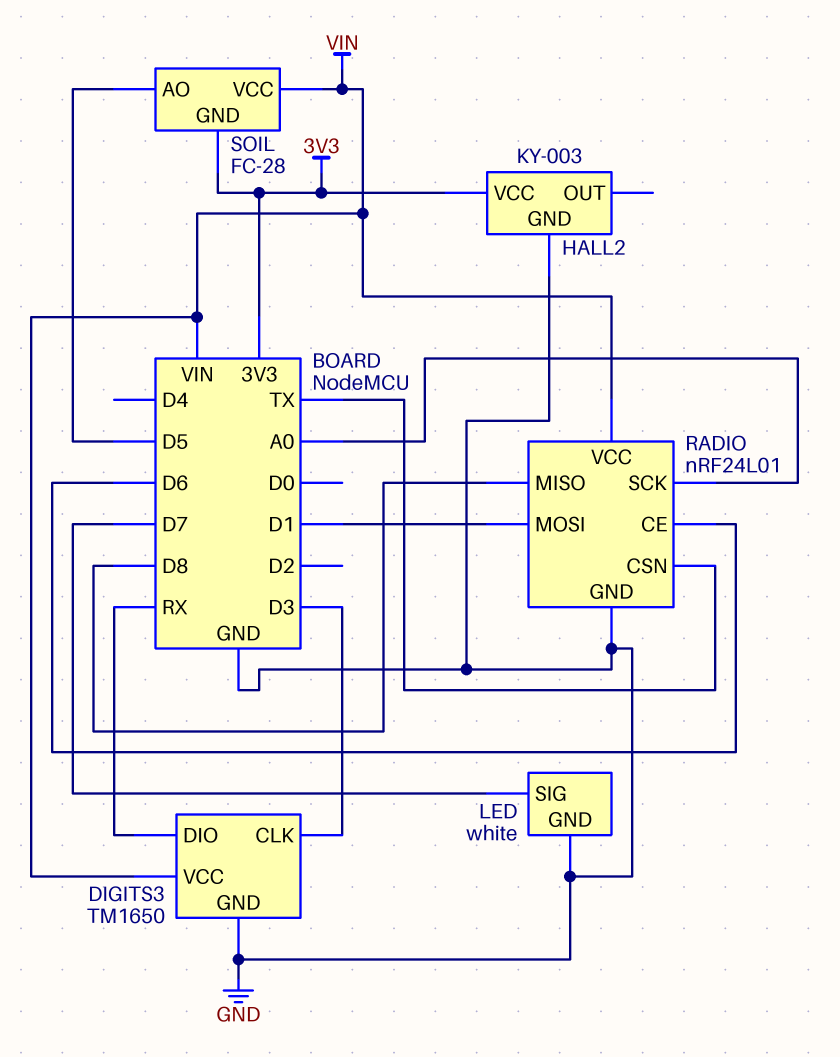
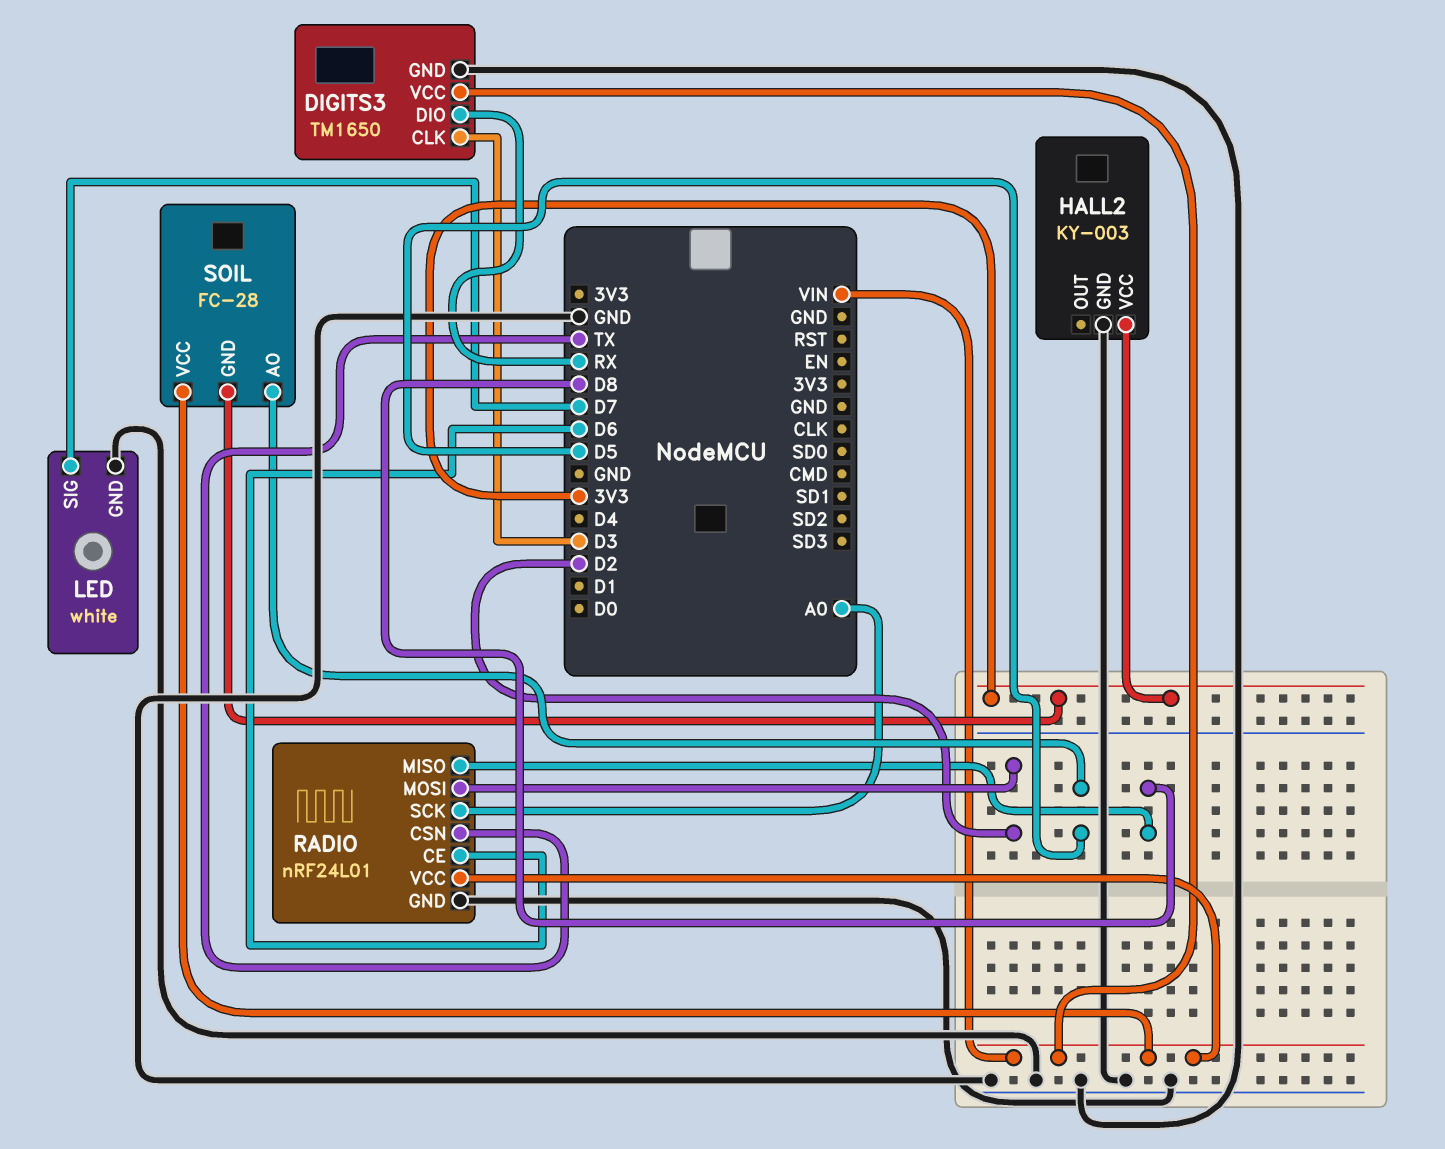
RADIO pin MOSI: D1 -> D2

